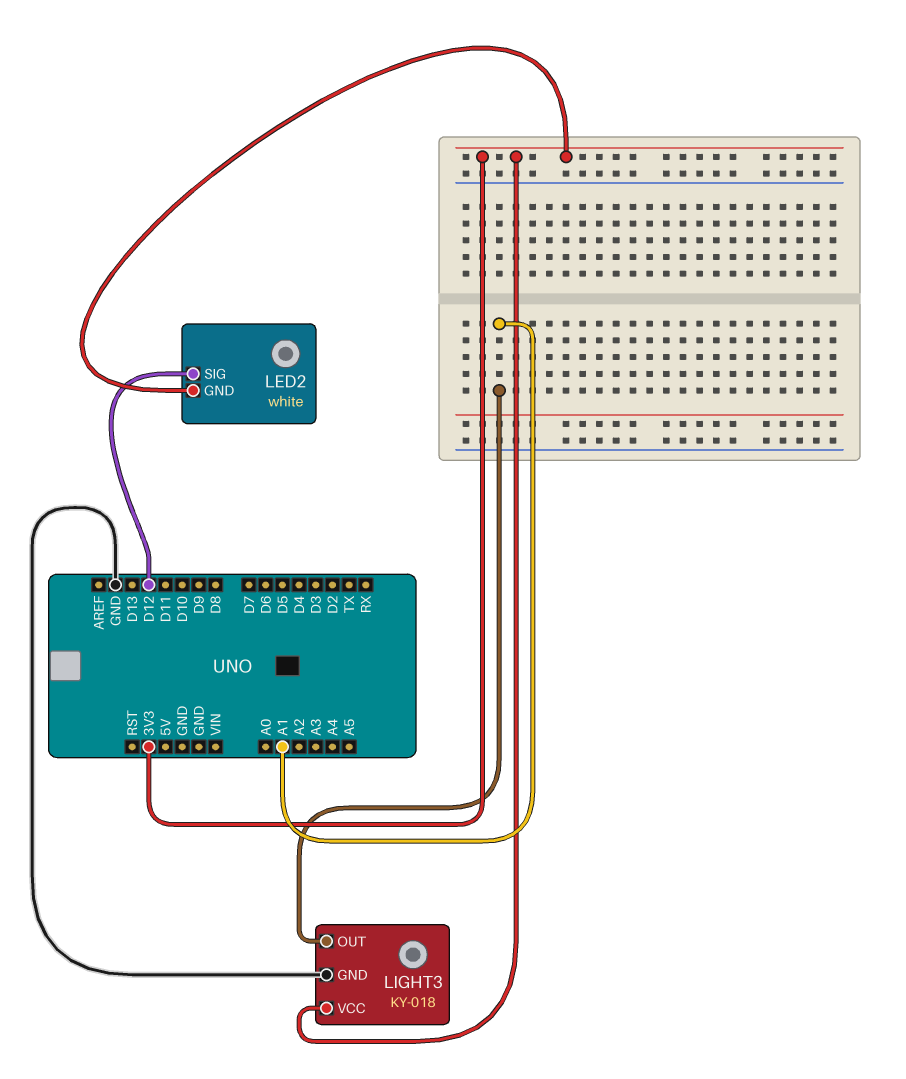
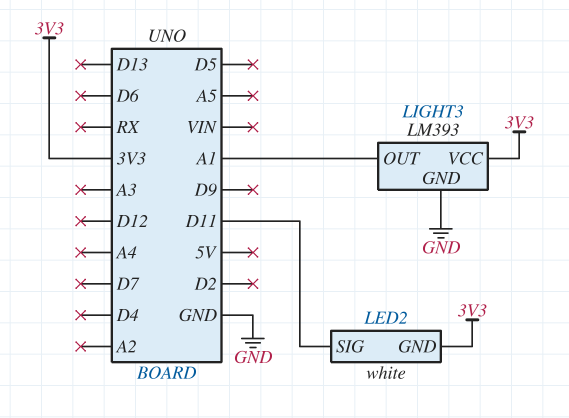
LED2 pin SIG: D12 -> D11
LIGHT3: KY-018 -> LM393

